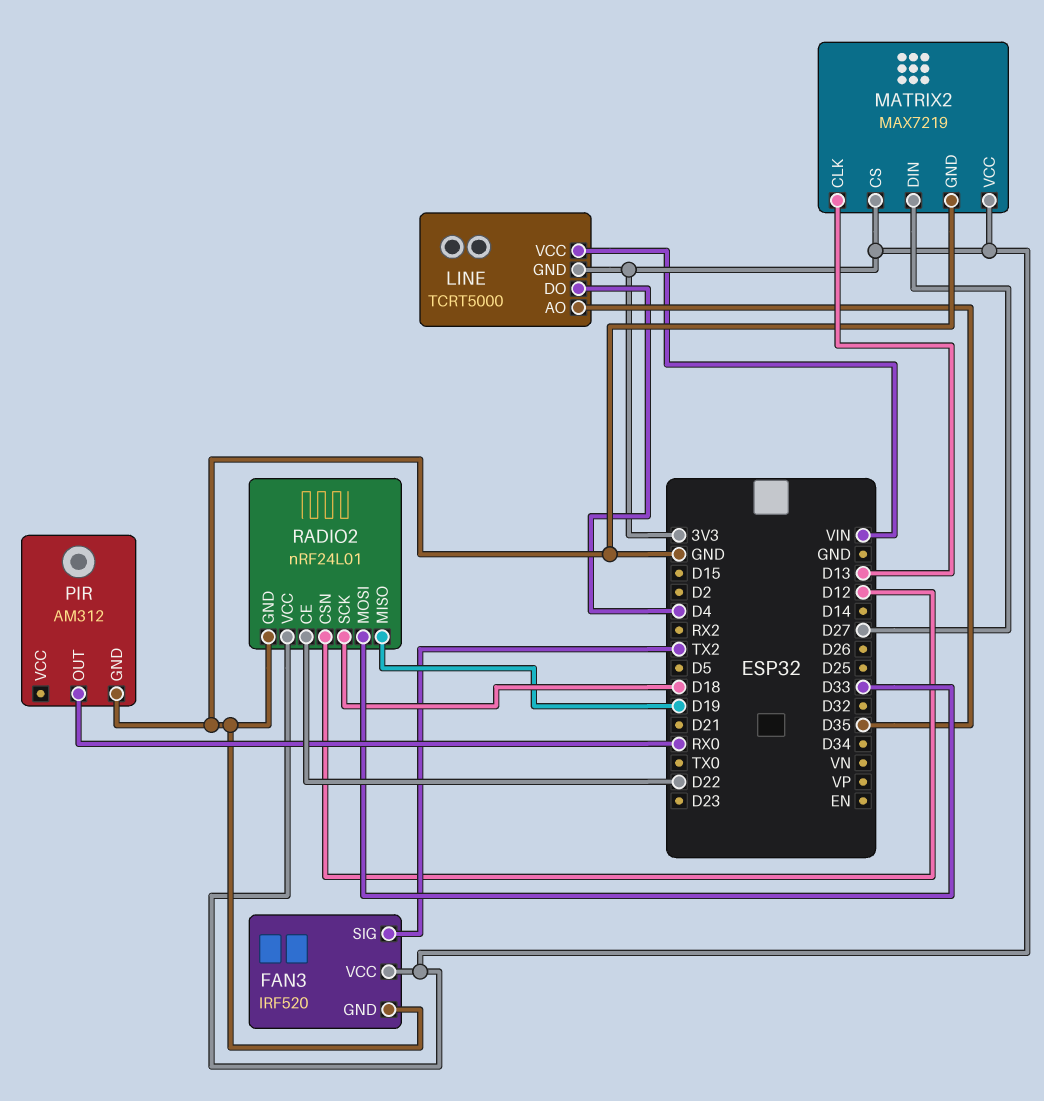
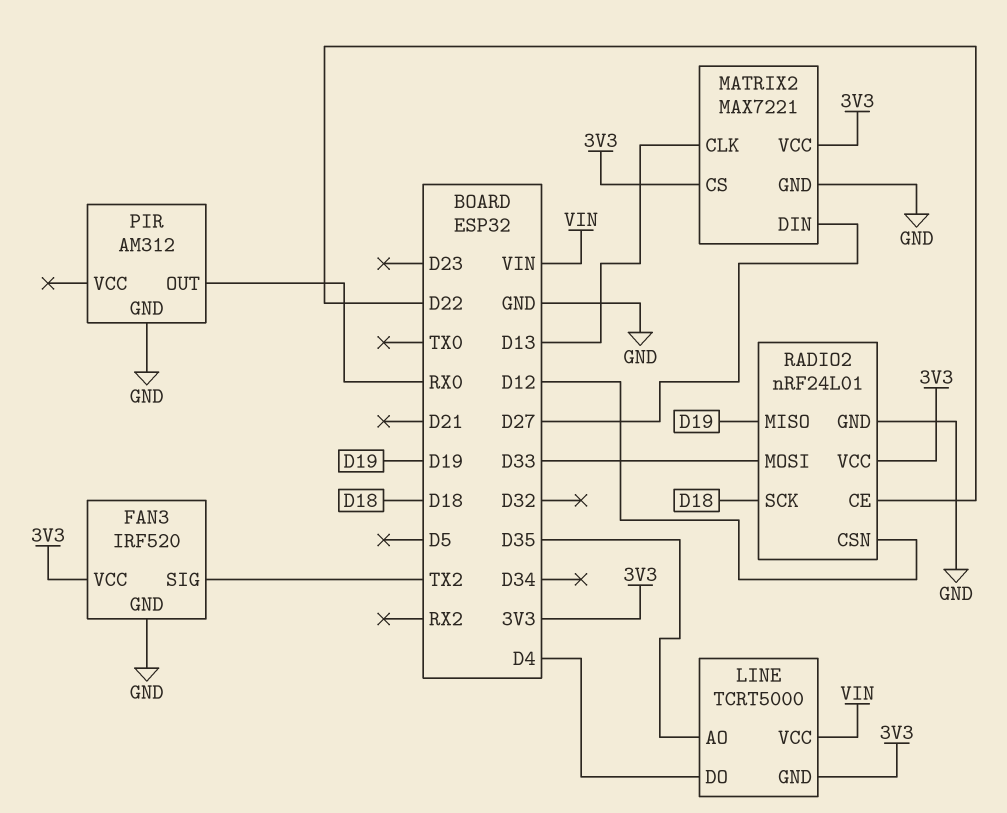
MATRIX2: MAX7219 -> MAX7221

